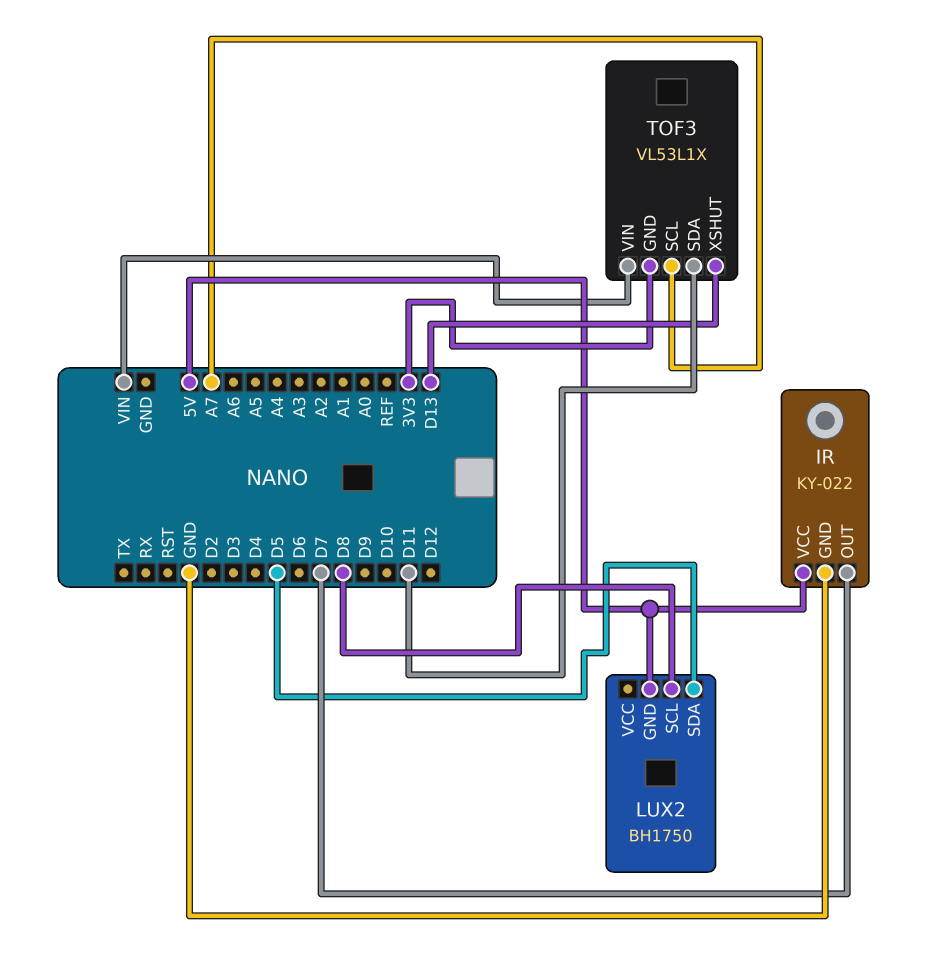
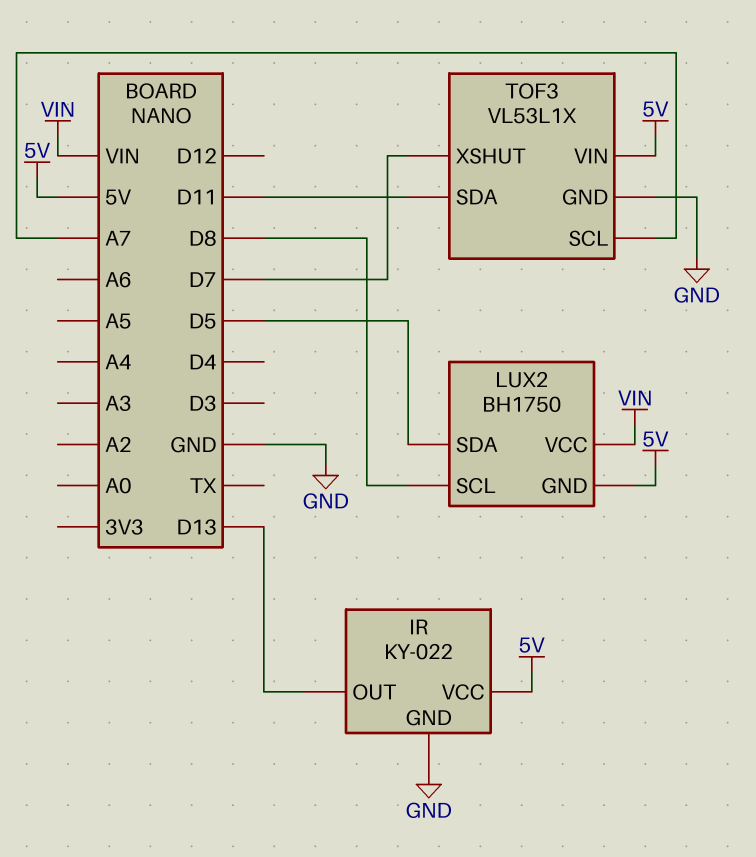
IR pin OUT: D7 -> D13
LUX2 pin VCC: none -> VIN
TOF3 pin GND: 3V3 -> GND
TOF3 pin VIN: VIN -> 5V
TOF3 pin XSHUT: D13 -> D7

